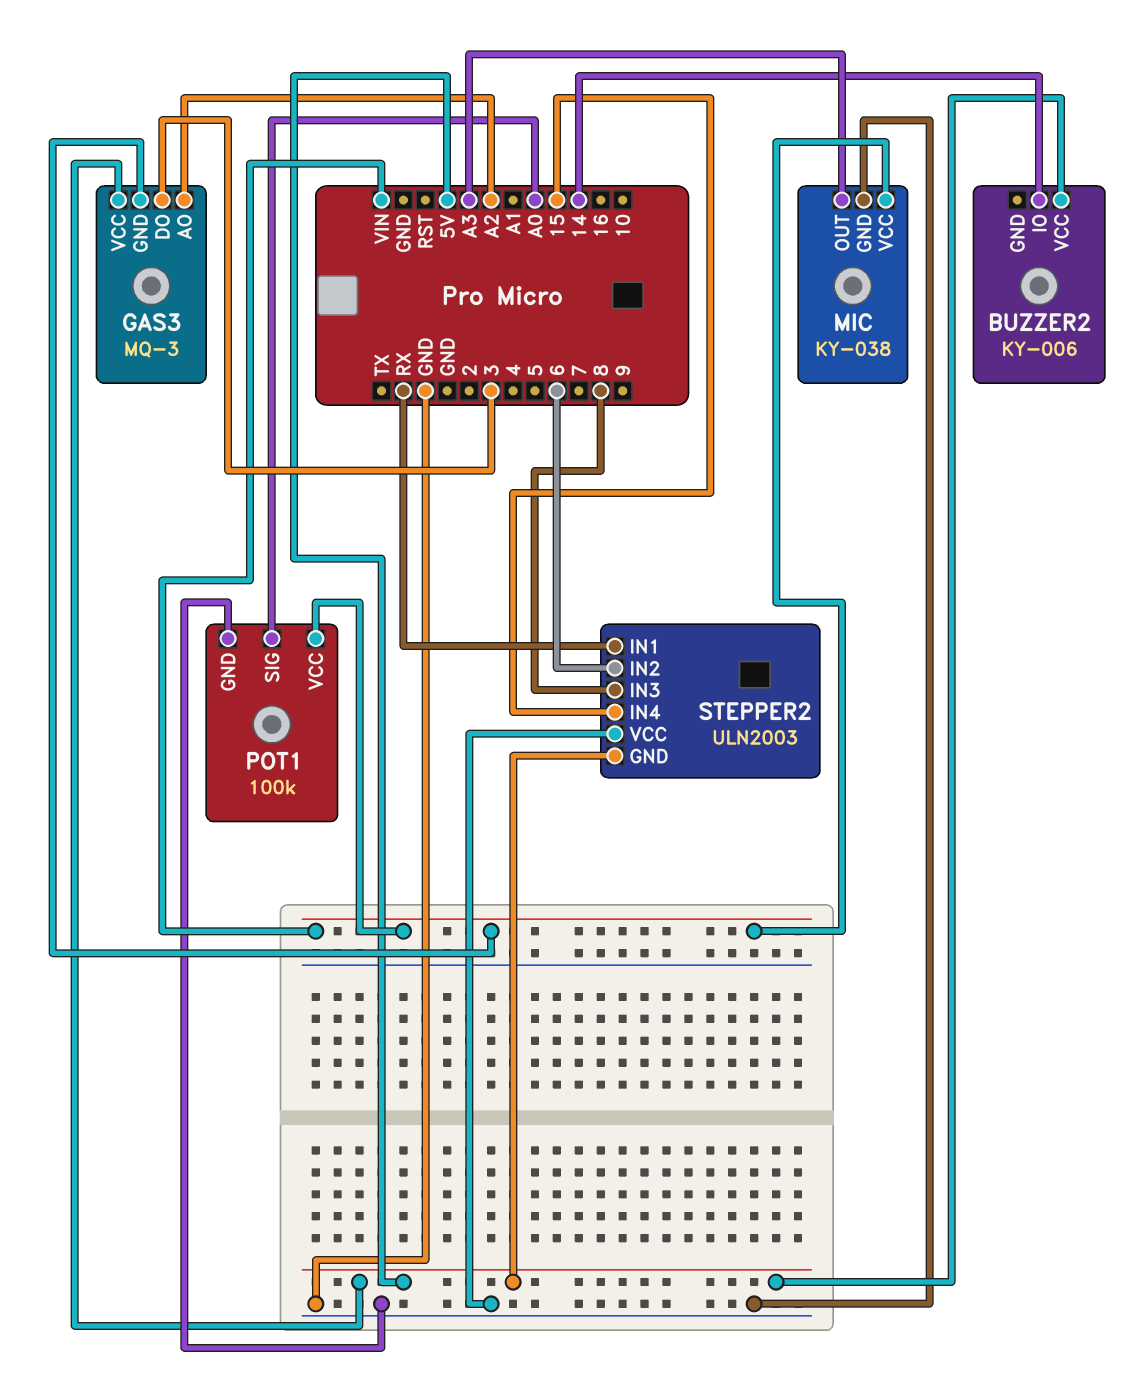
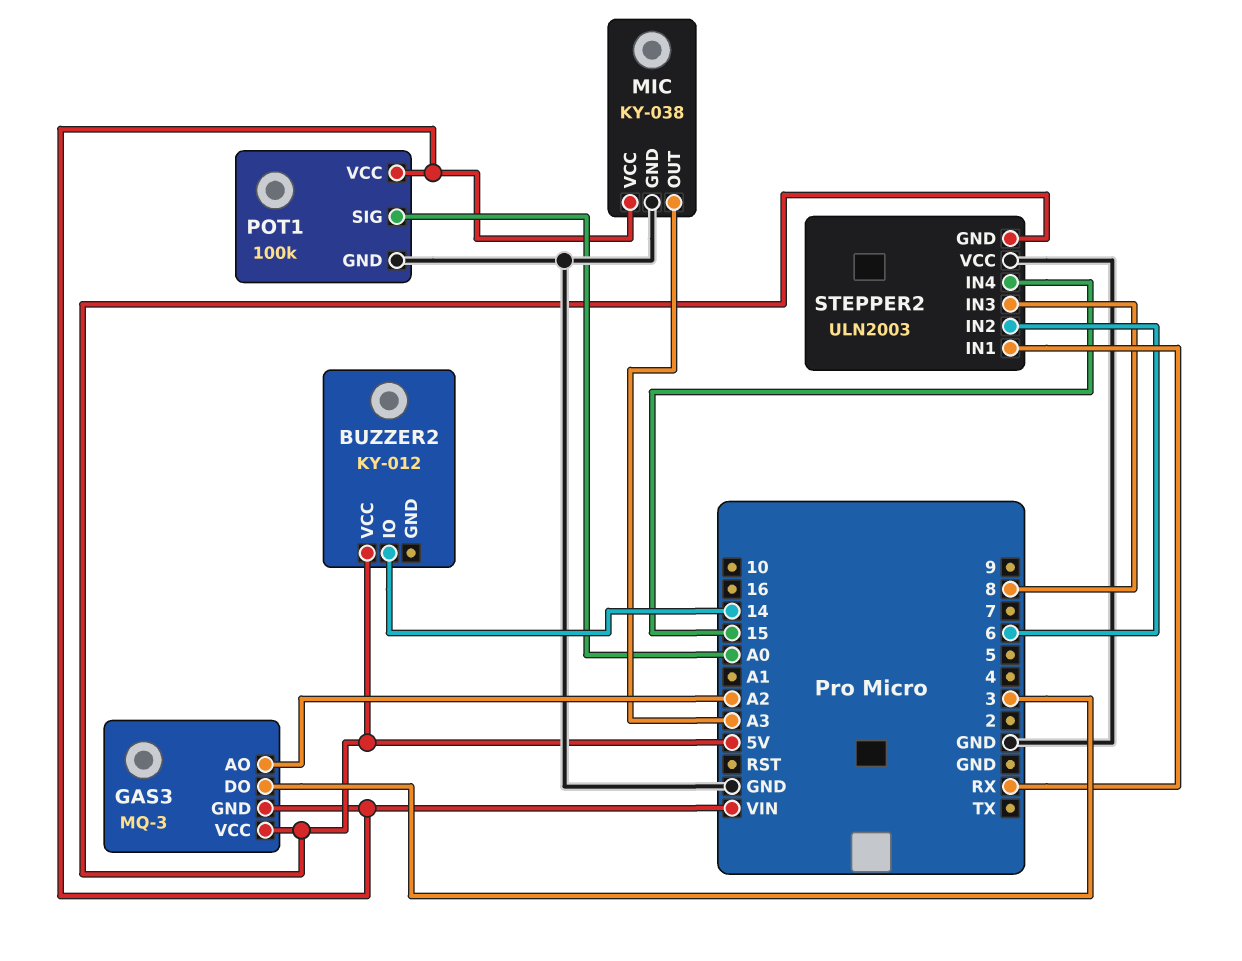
BUZZER2: KY-006 -> KY-012

